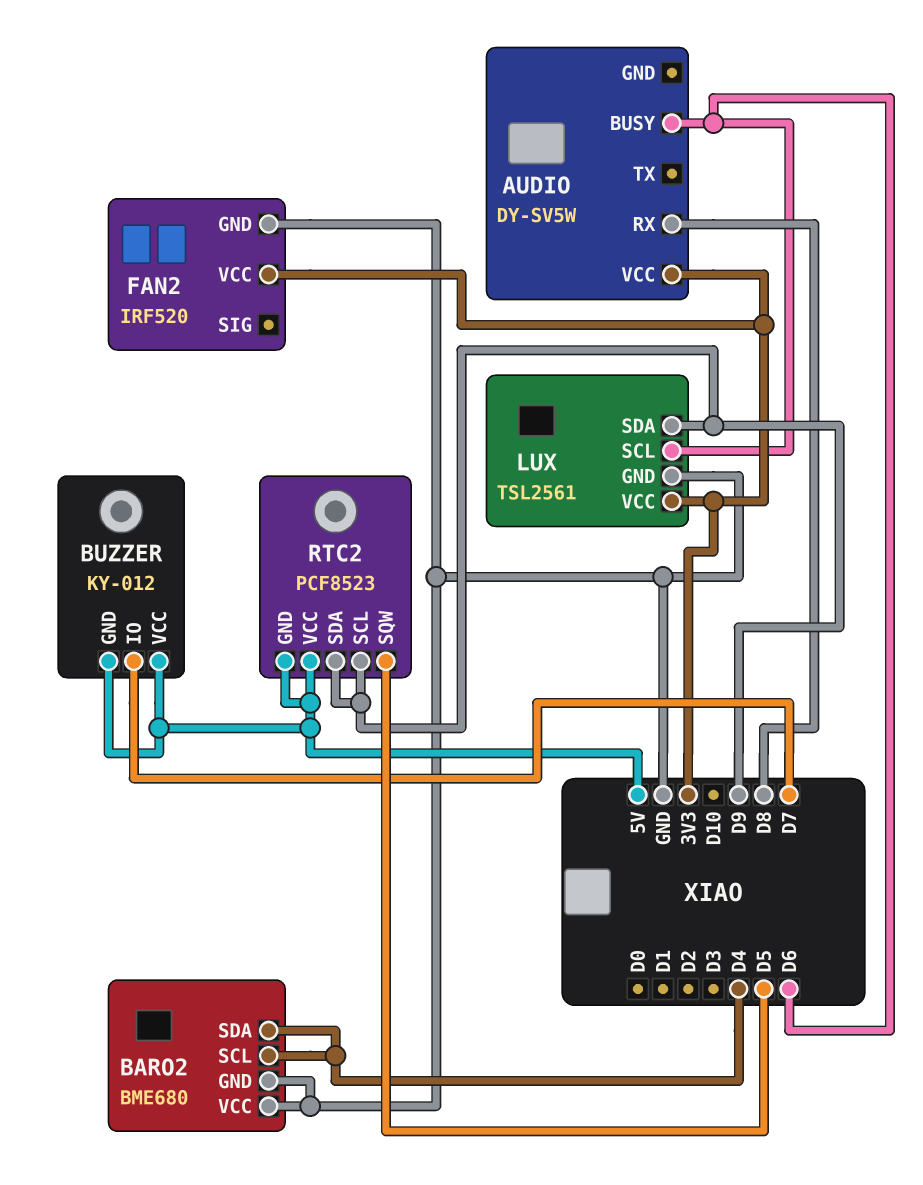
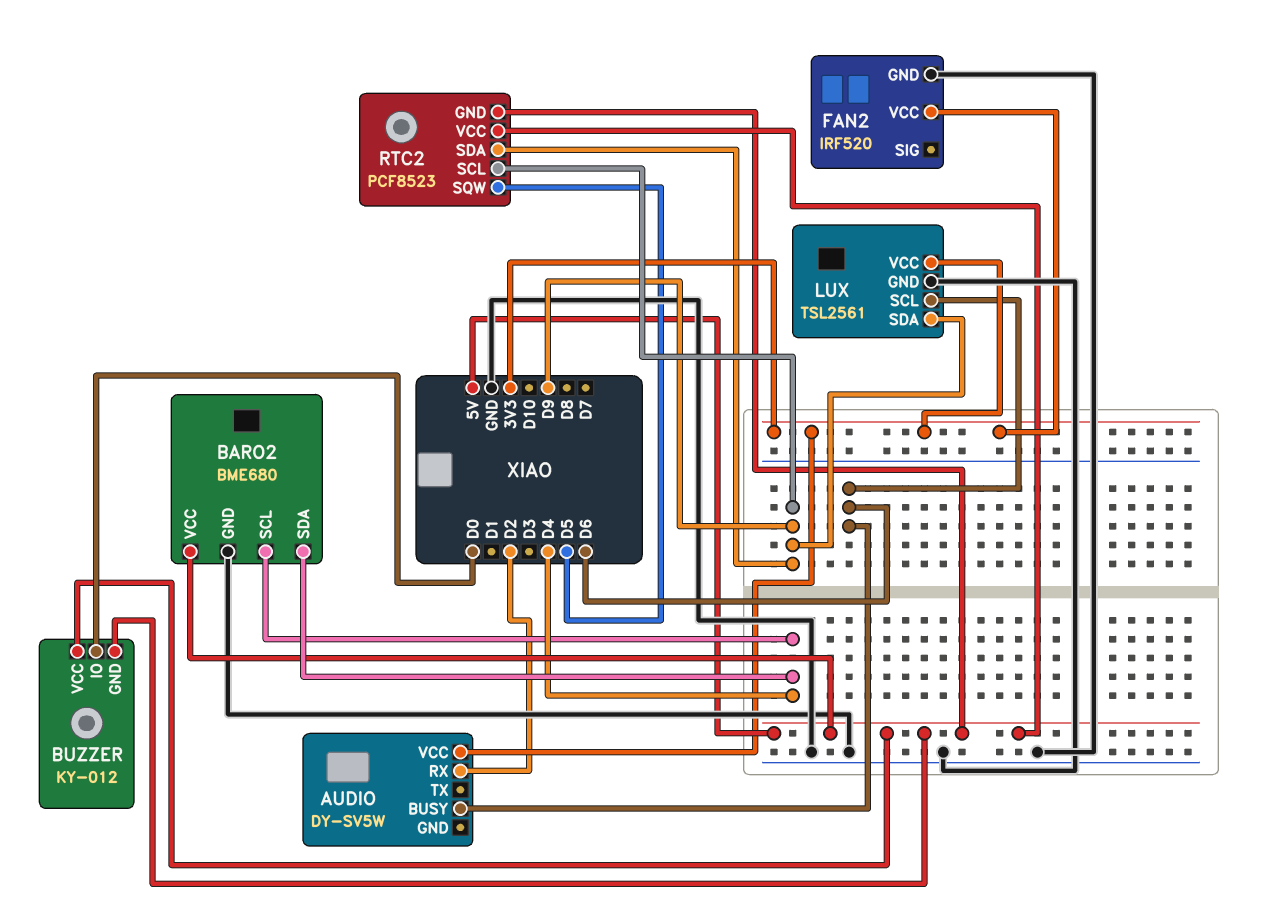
AUDIO pin RX: D8 -> D2
BARO2 pin VCC: GND -> 5V
BUZZER pin IO: D7 -> D0

